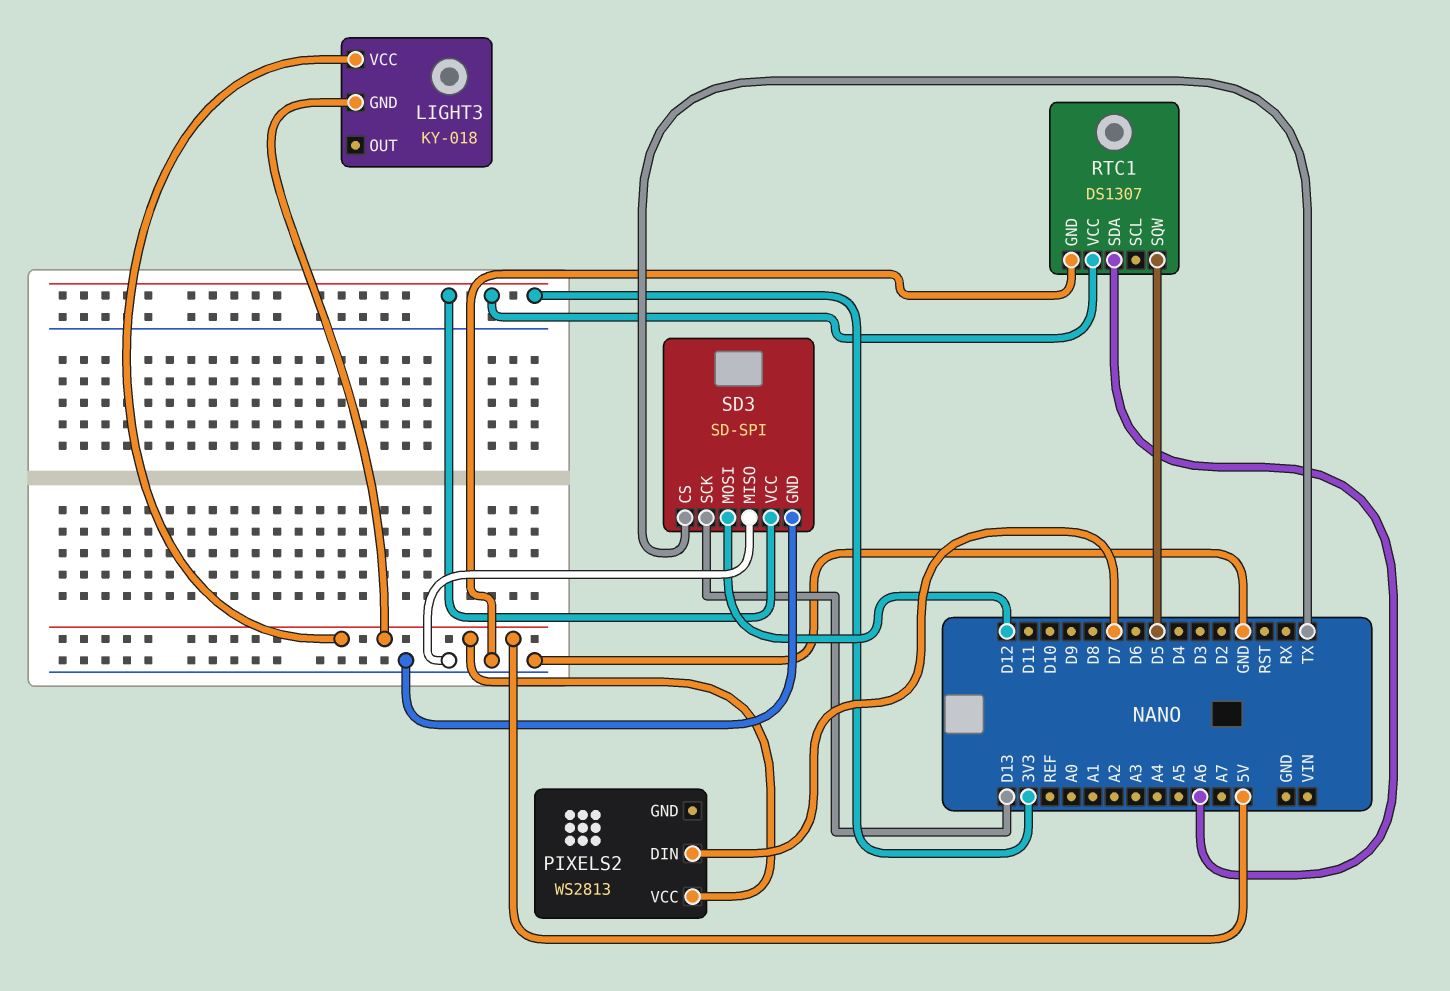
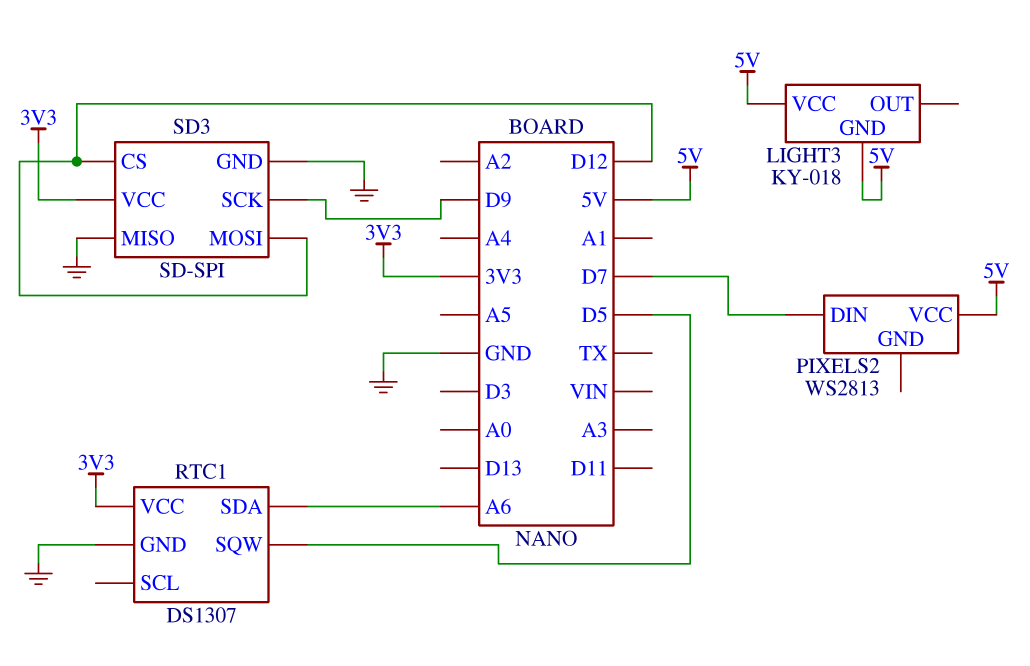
SD3 pin CS: TX -> D12
SD3 pin SCK: D13 -> D9

